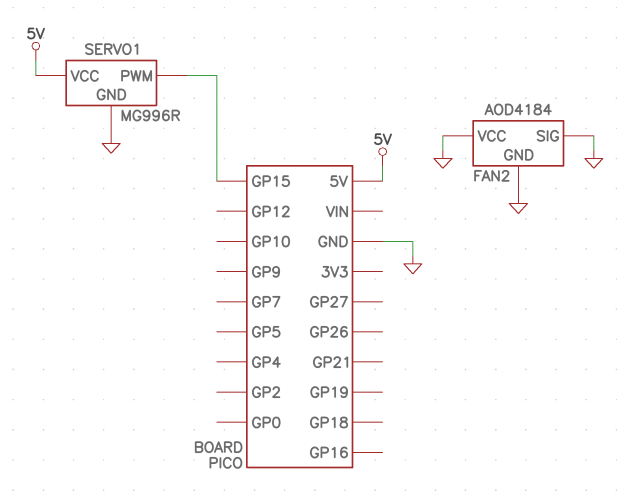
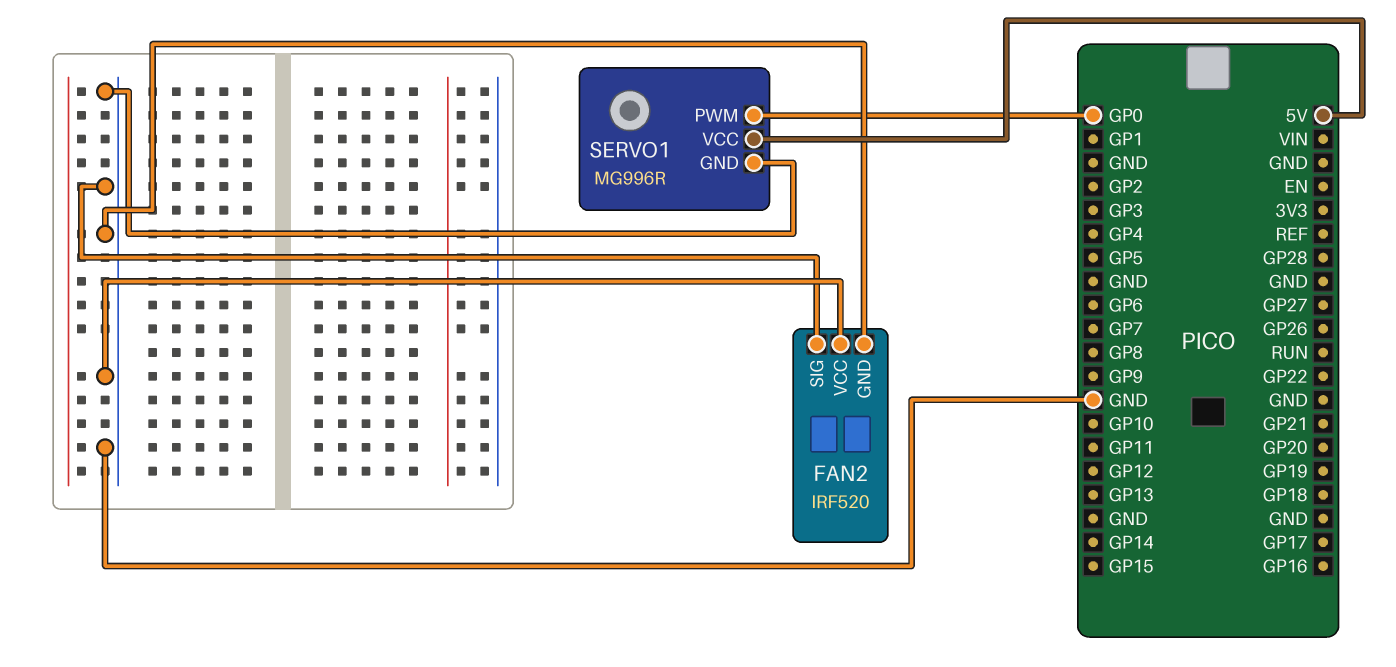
FAN2: AOD4184 -> IRF520
SERVO1 pin PWM: GP15 -> GP0

